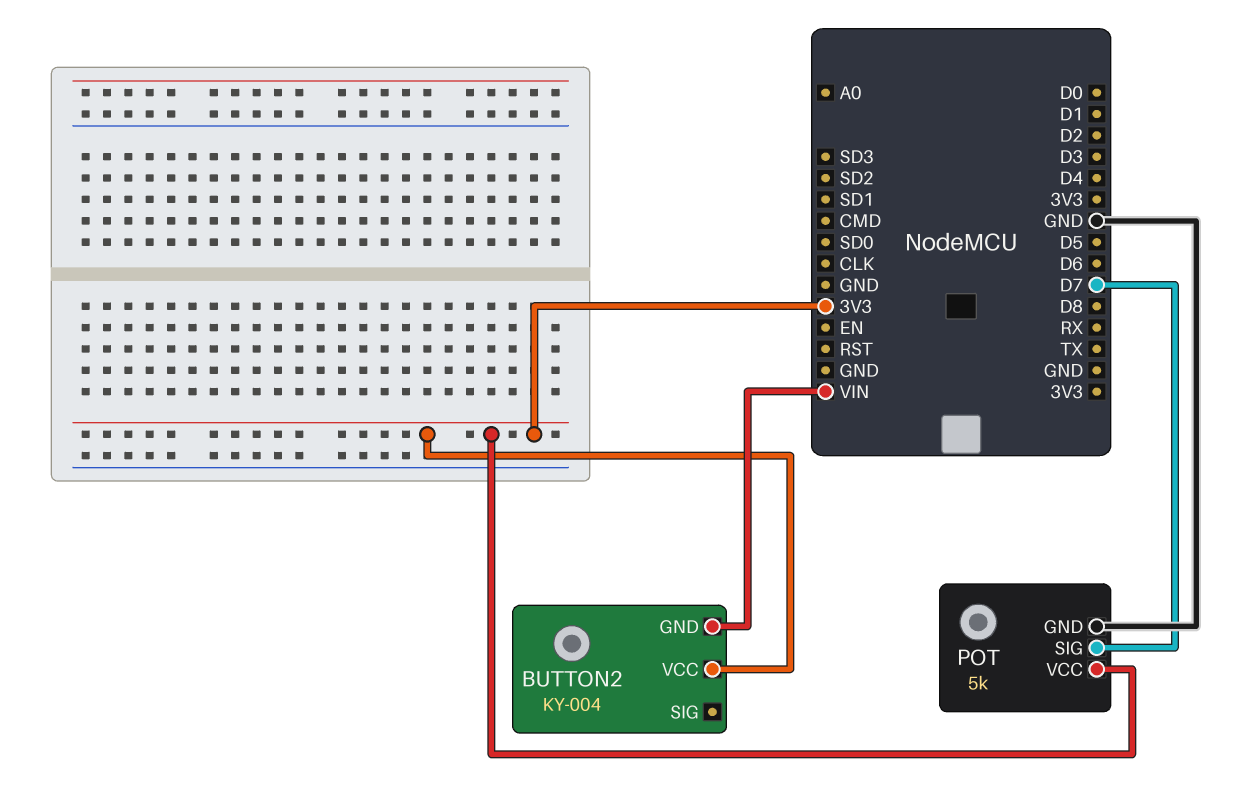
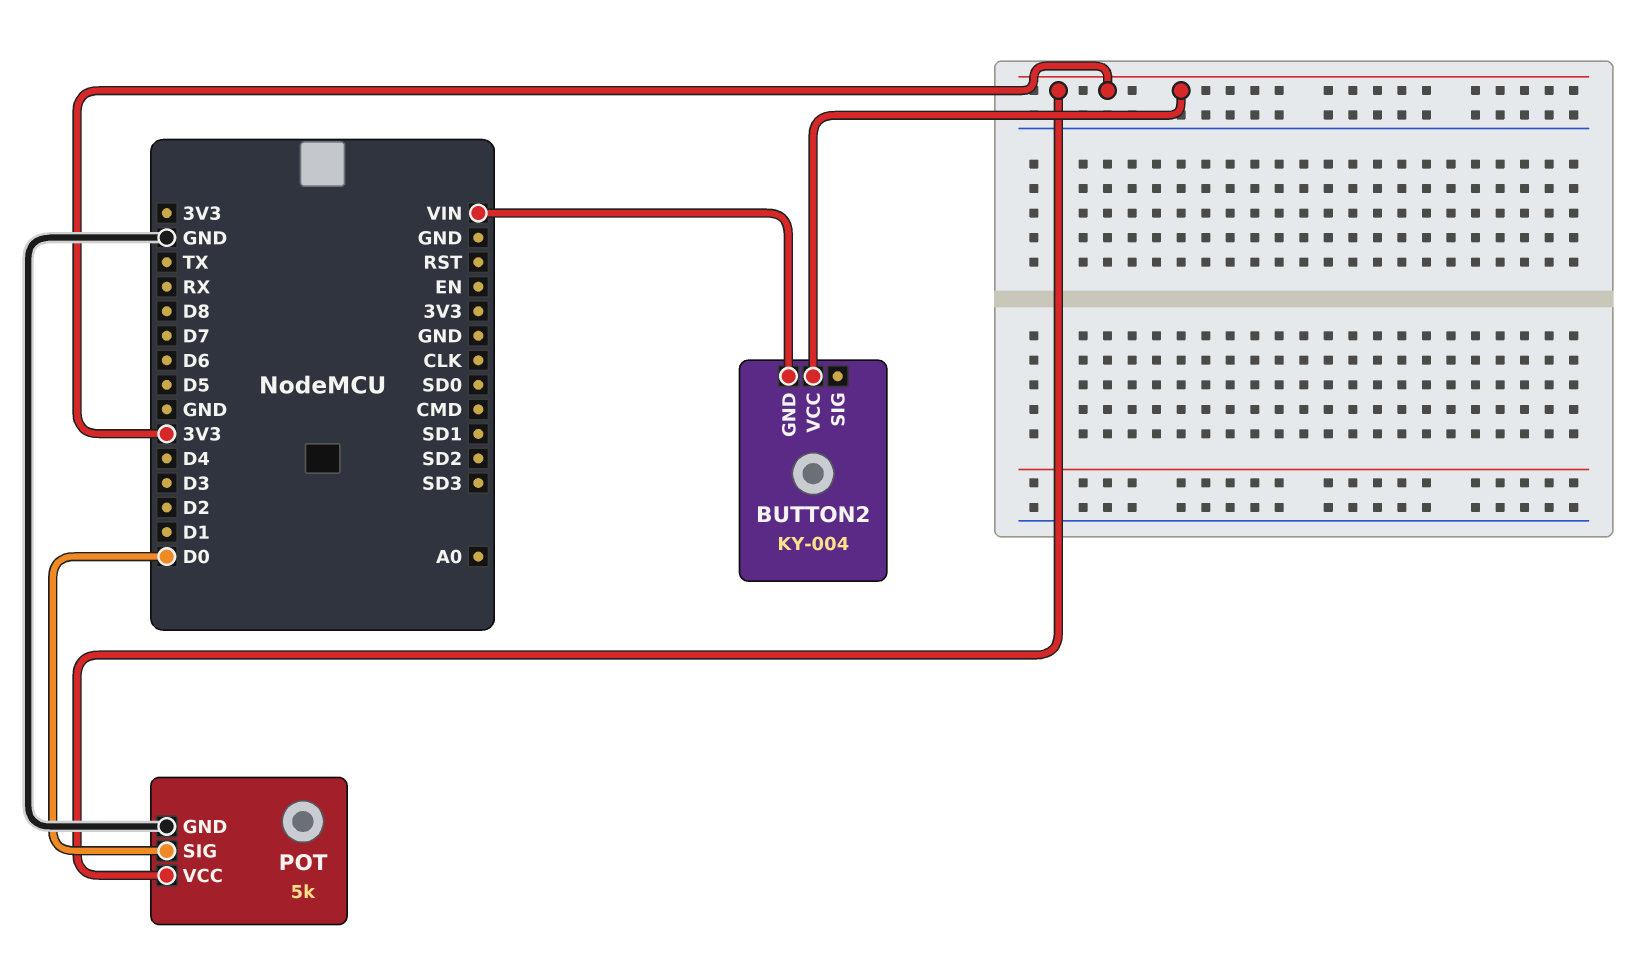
POT pin SIG: D7 -> D0

